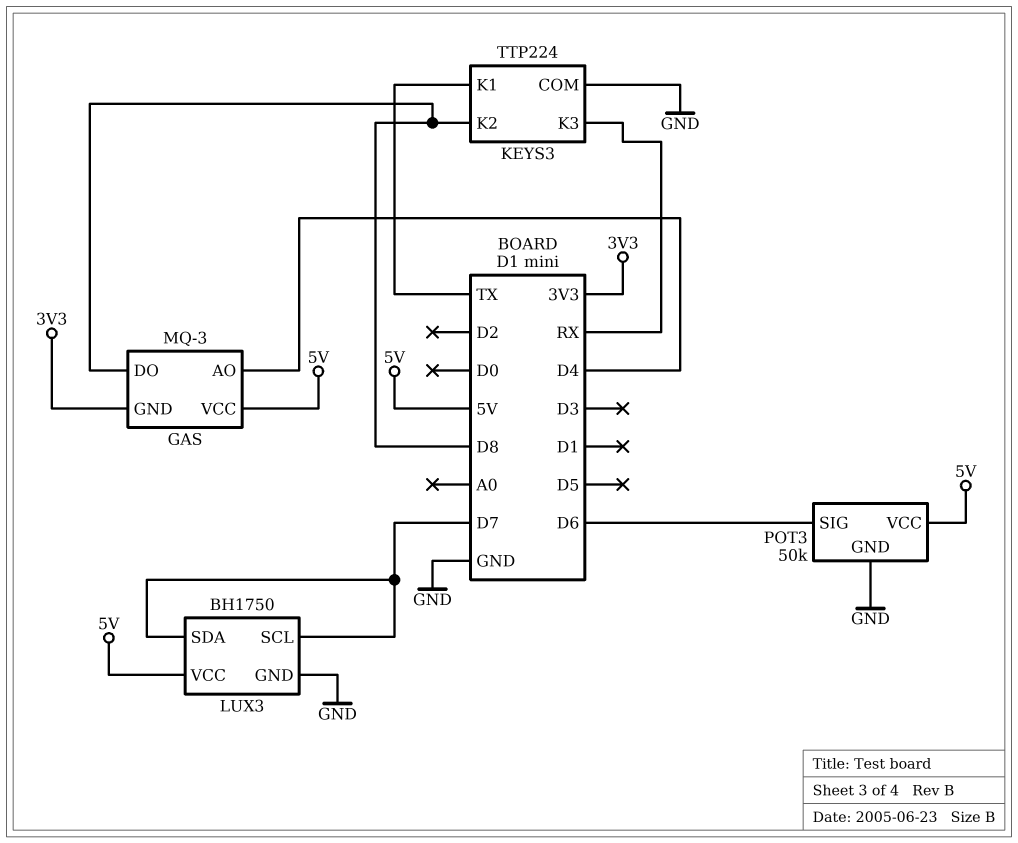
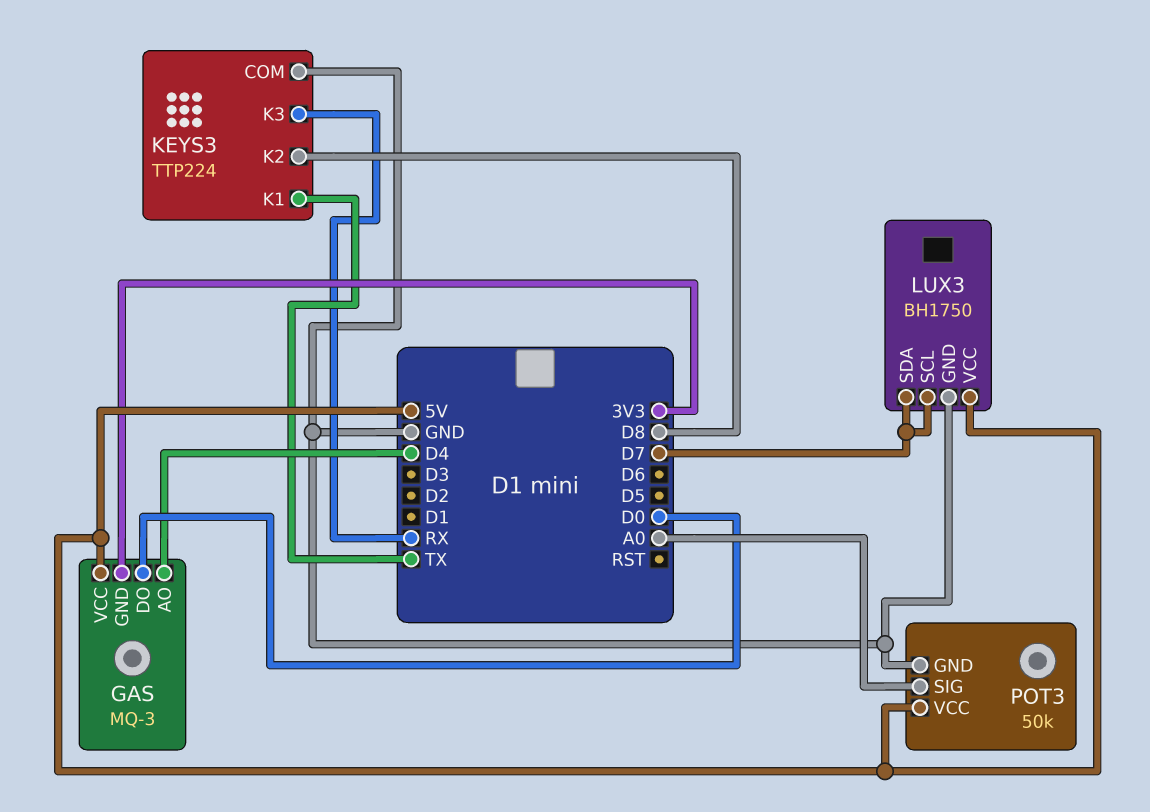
GAS pin DO: D8 -> D0
POT3 pin SIG: D6 -> A0

